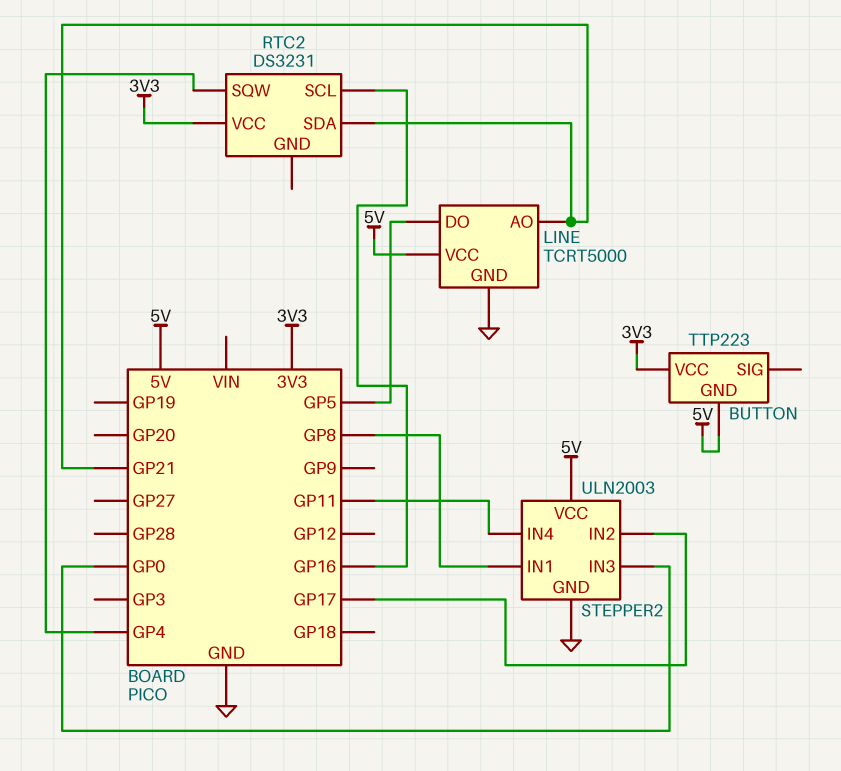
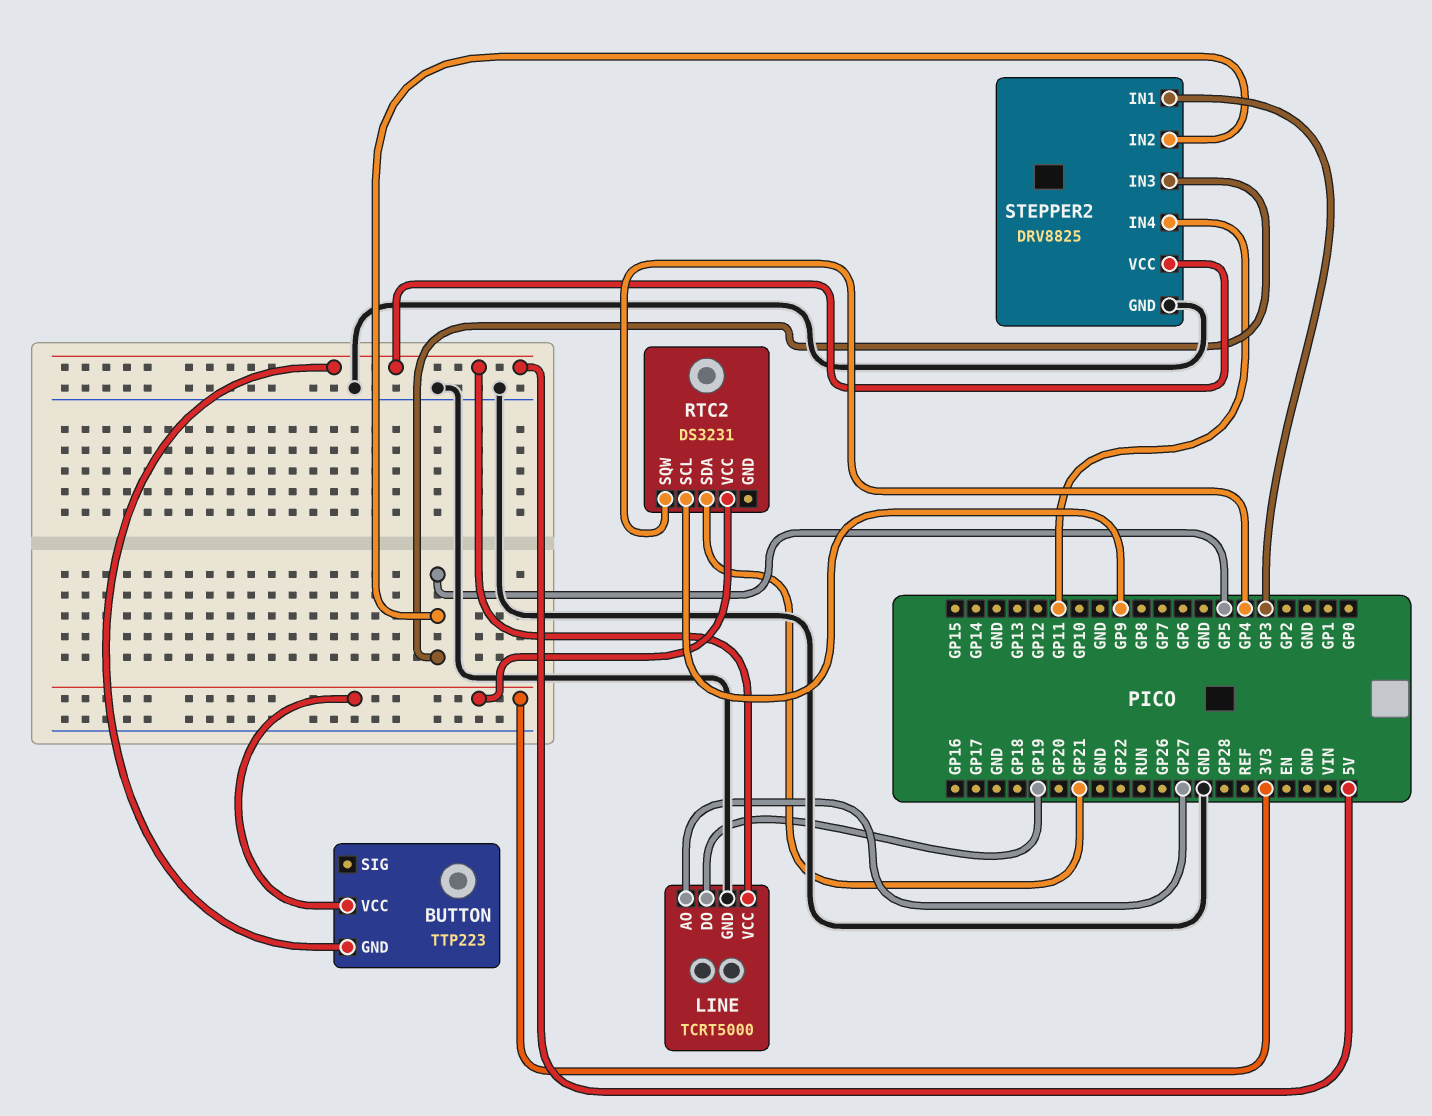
LINE pin AO: GP21 -> GP27
LINE pin DO: GP5 -> GP19
RTC2 pin SCL: GP16 -> GP9
STEPPER2: ULN2003 -> DRV8825
STEPPER2 pin IN1: GP8 -> GP3
STEPPER2 pin IN2: GP17 -> GP5
STEPPER2 pin IN3: GP0 -> GP5

